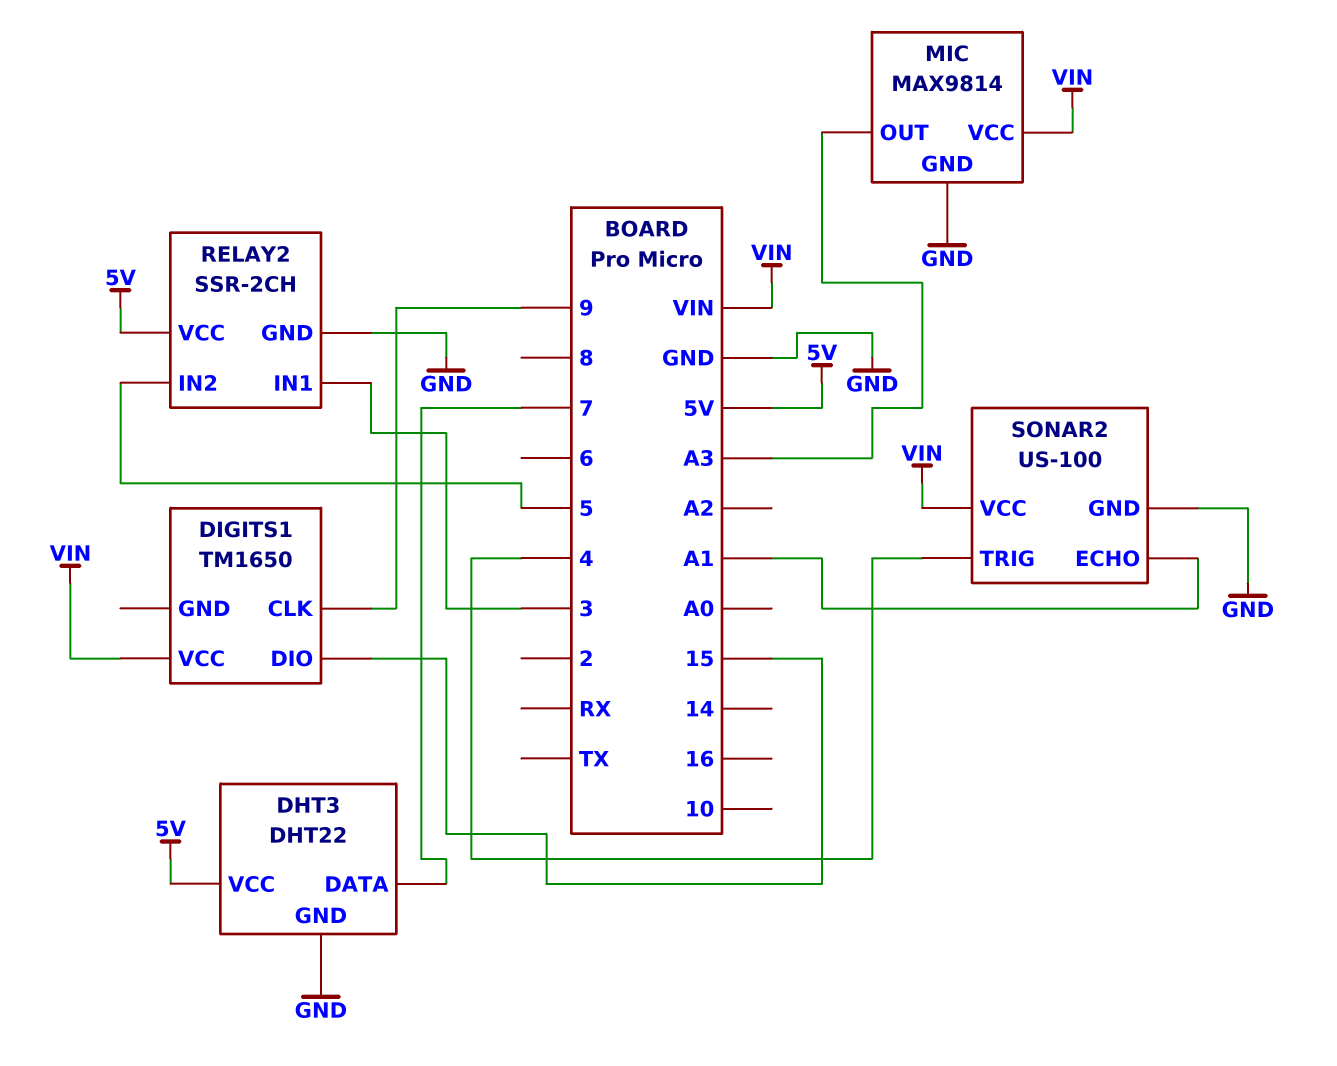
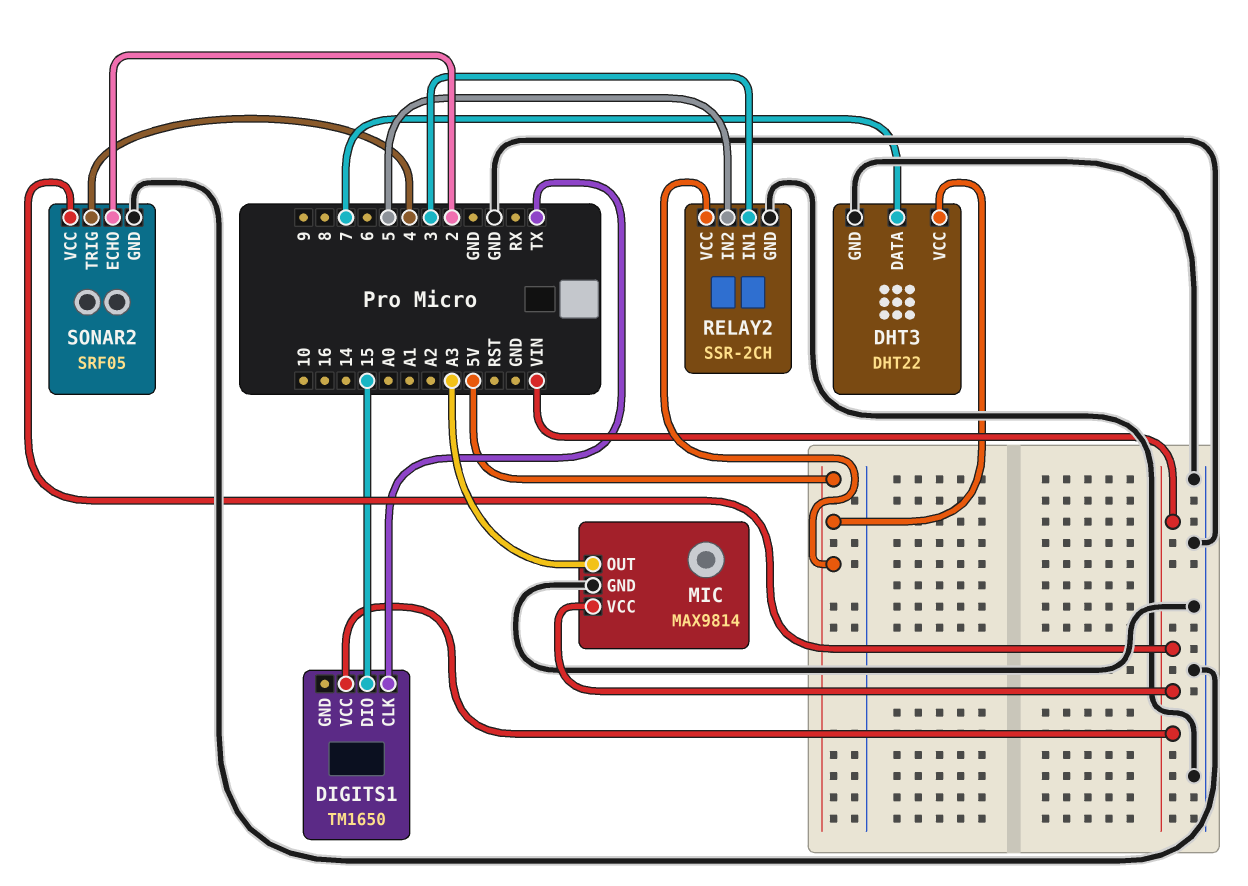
DIGITS1 pin CLK: 9 -> TX
SONAR2: US-100 -> SRF05
SONAR2 pin ECHO: A1 -> 2

